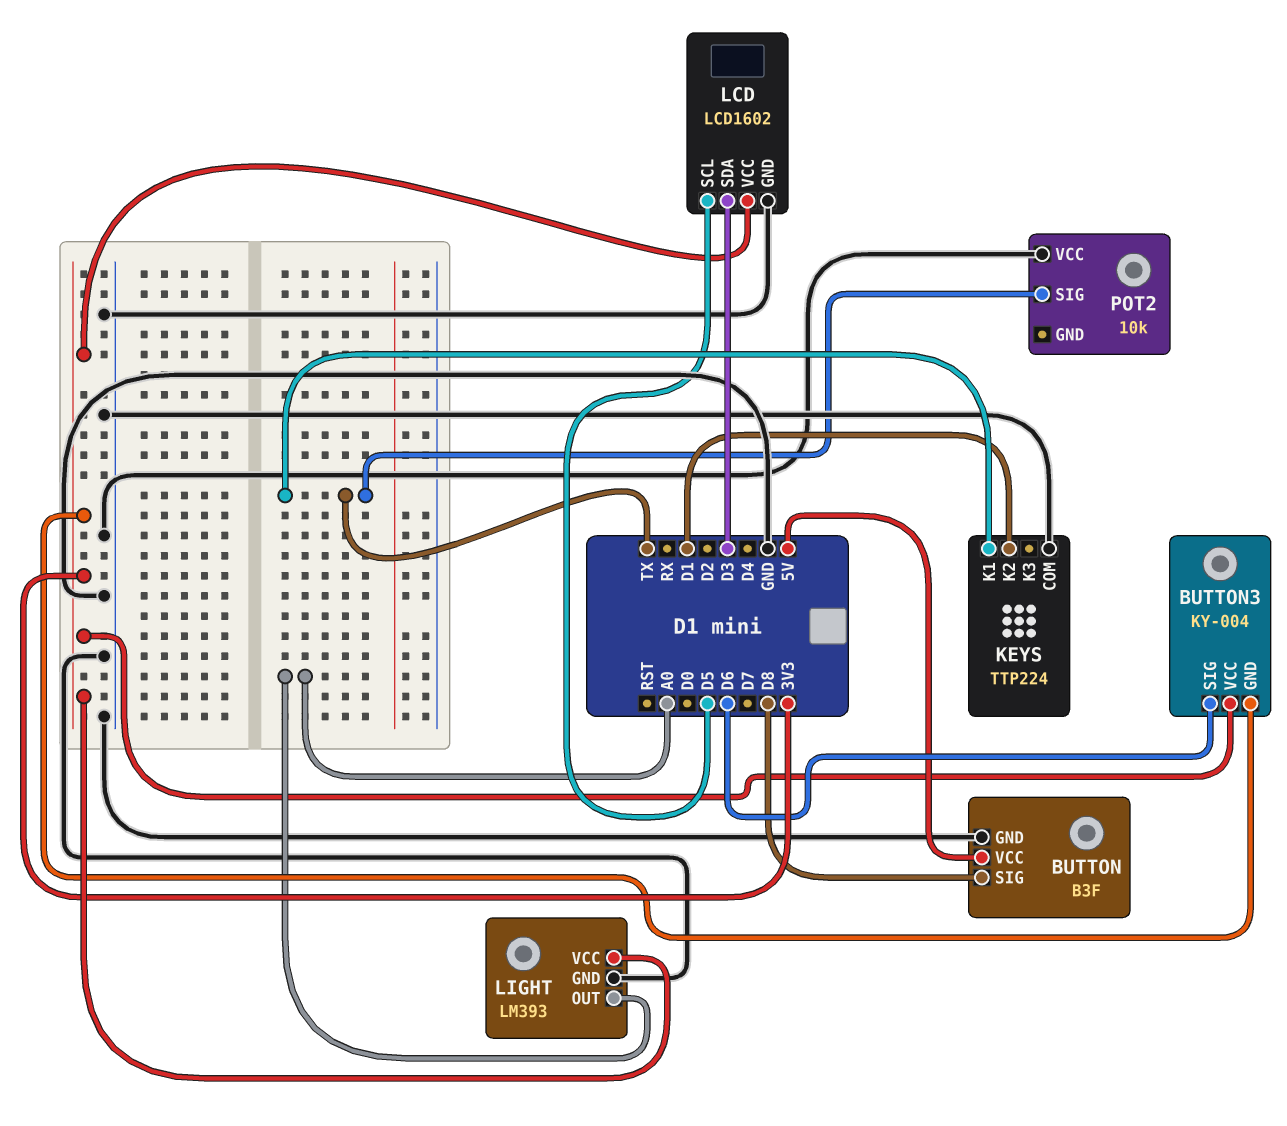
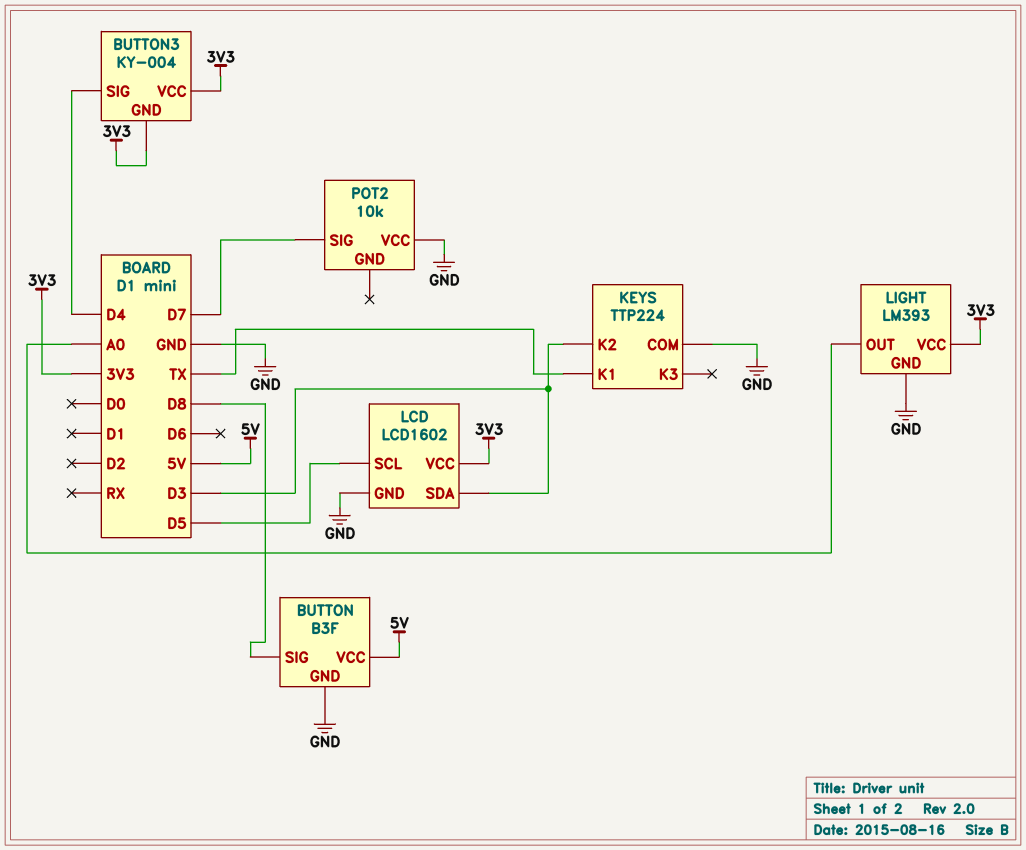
BUTTON3 pin SIG: D6 -> D4
KEYS pin K2: D1 -> D3
POT2 pin SIG: TX -> D7

